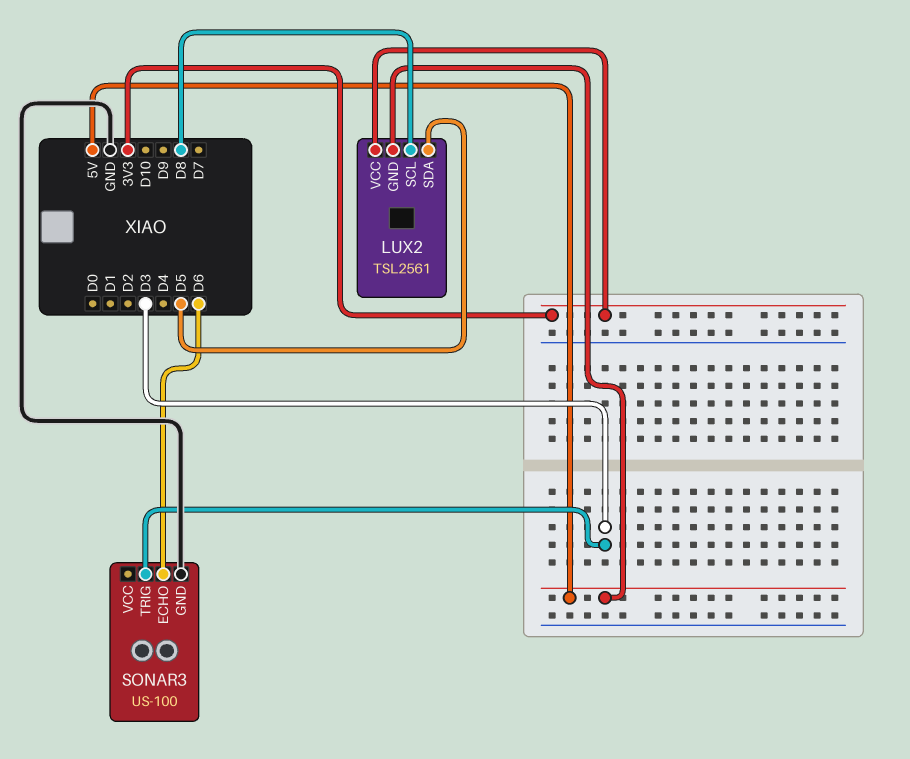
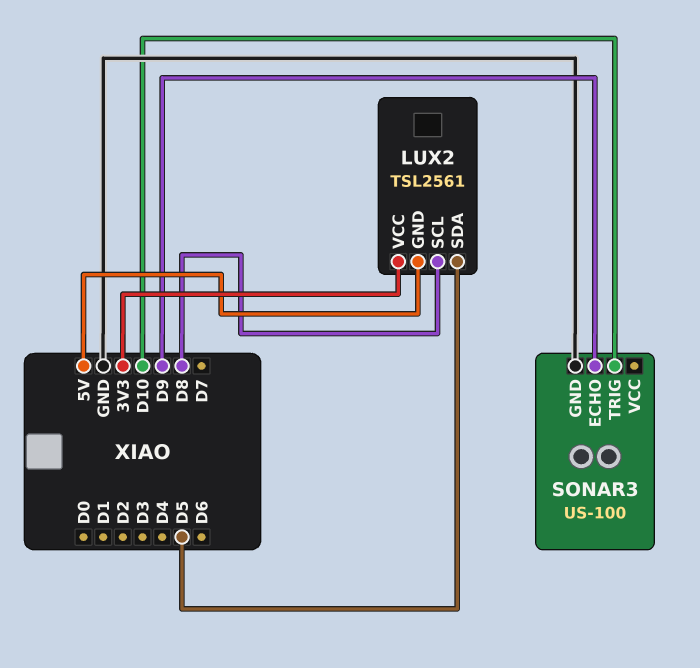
SONAR3 pin ECHO: D6 -> D9
SONAR3 pin TRIG: D3 -> D10

